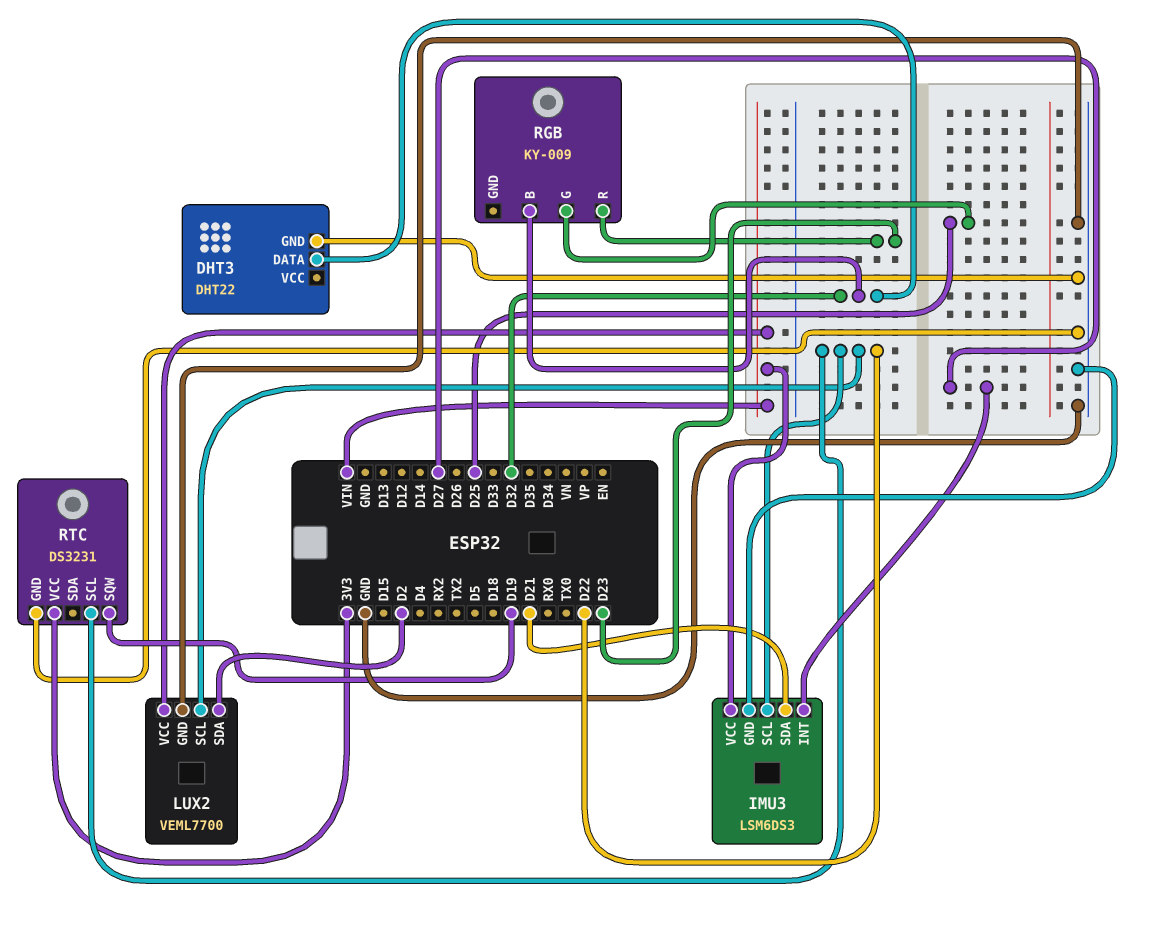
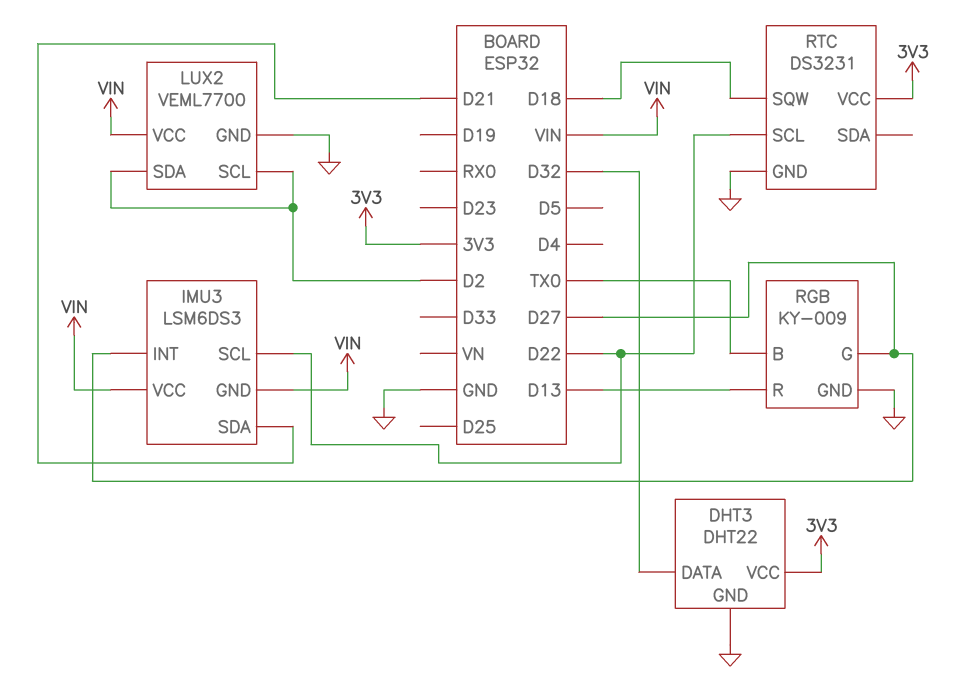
DHT3 pin VCC: none -> 3V3
IMU3 pin GND: GND -> VIN
LUX2 pin SCL: D22 -> D2
RGB pin B: D32 -> TX0
RGB pin G: D25 -> D27
RGB pin GND: none -> GND
RGB pin R: D23 -> D13
RTC pin SQW: D19 -> D18

